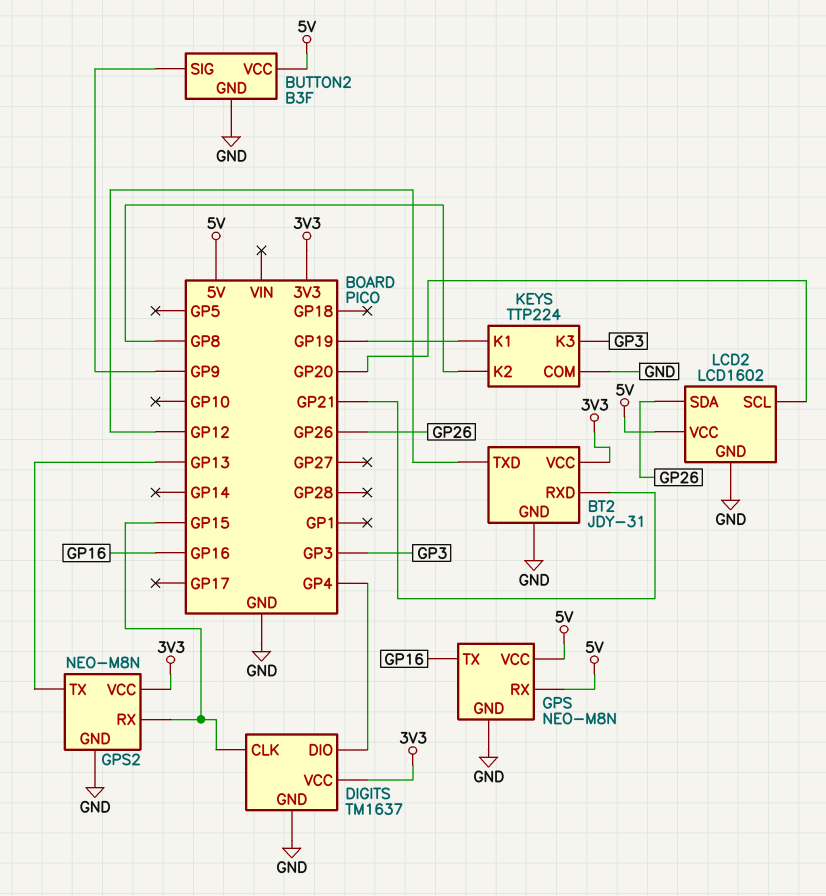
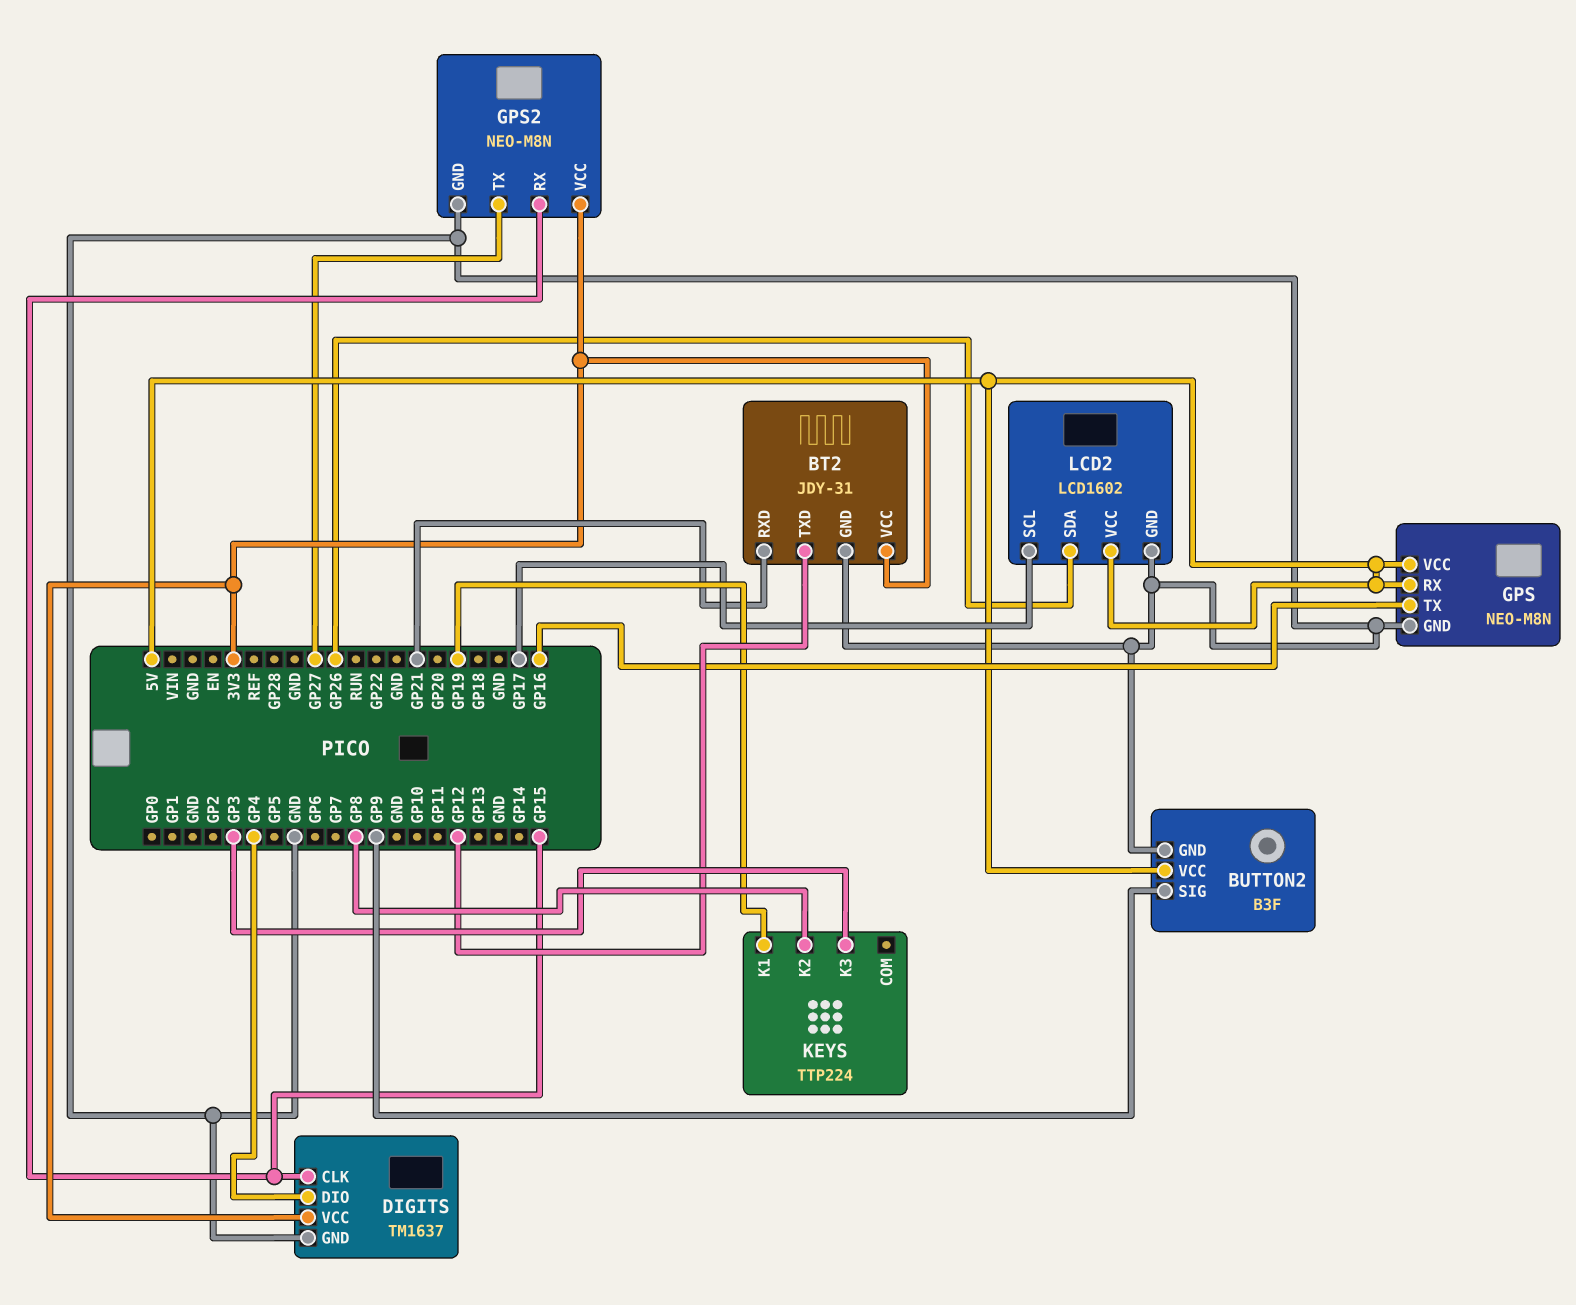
GPS2 pin TX: GP13 -> GP27
KEYS pin COM: GND -> none
LCD2 pin SCL: GP20 -> GP17

